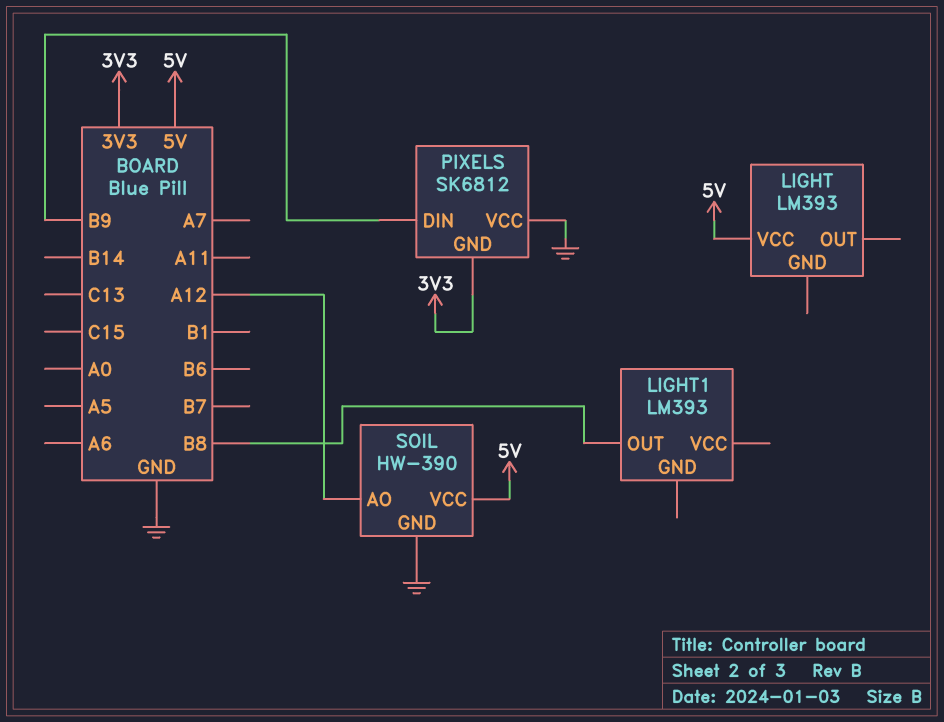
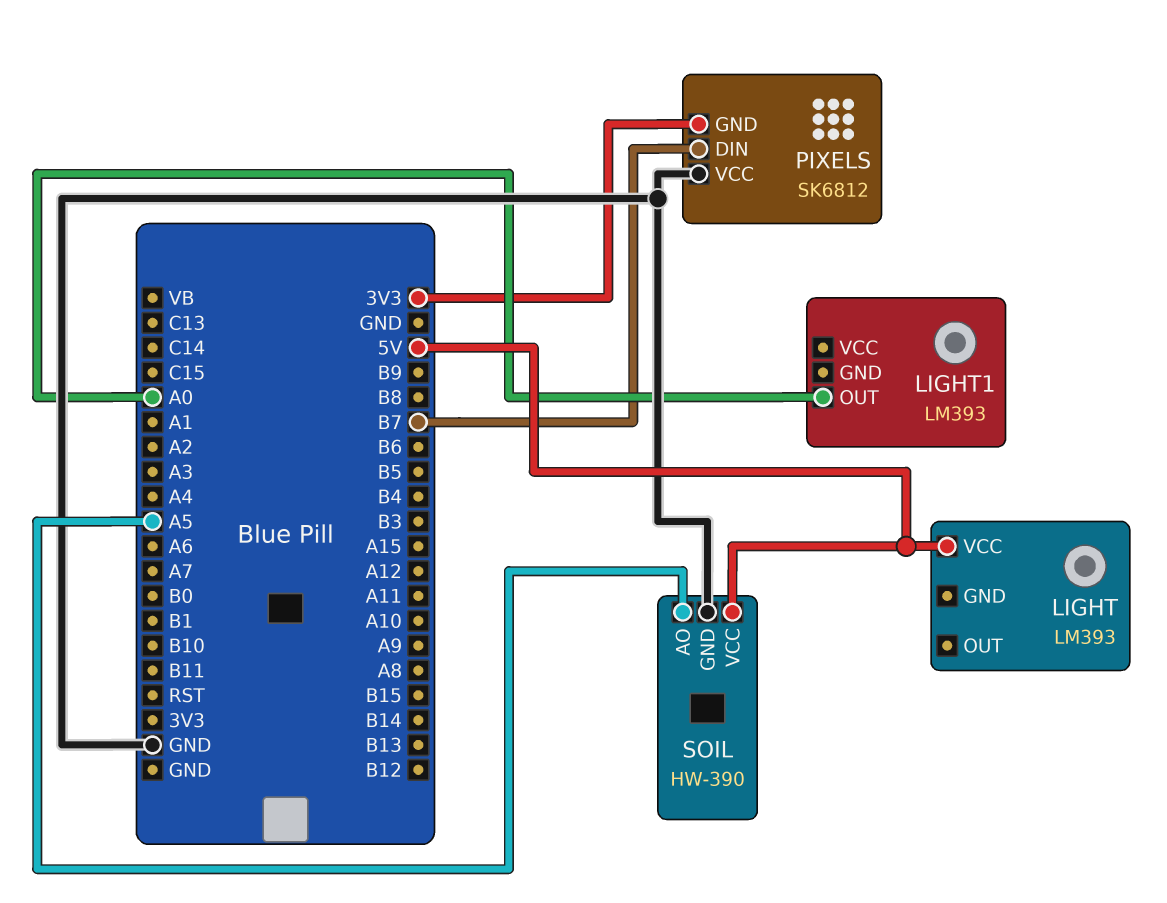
LIGHT1 pin OUT: B8 -> A0
PIXELS pin DIN: B9 -> B7
SOIL pin AO: A12 -> A5

